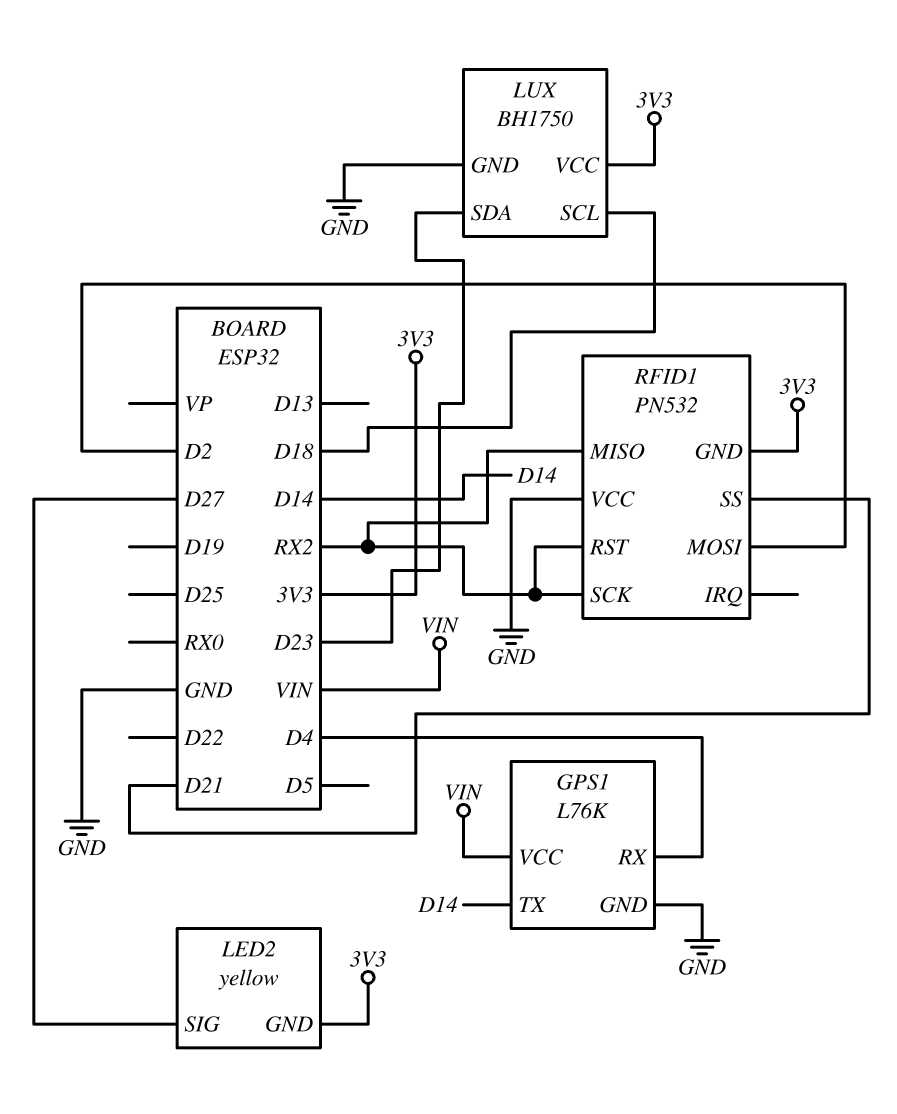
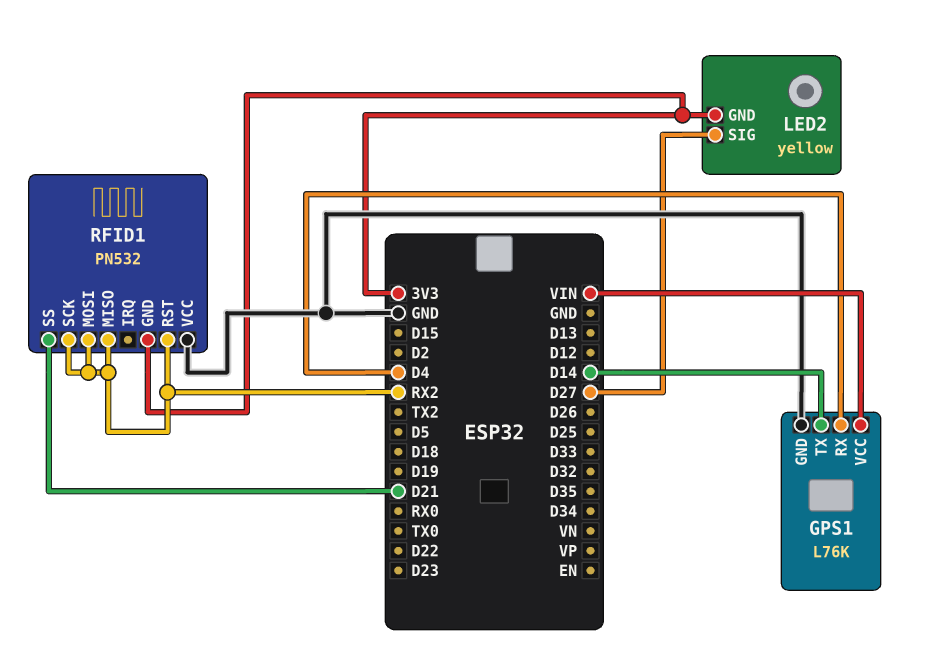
LUX: BH1750 -> none
LUX pin GND: GND -> none
LUX pin SCL: D18 -> none
LUX pin SDA: D23 -> none
LUX pin VCC: 3V3 -> none
RFID1 pin MOSI: D2 -> RX2

